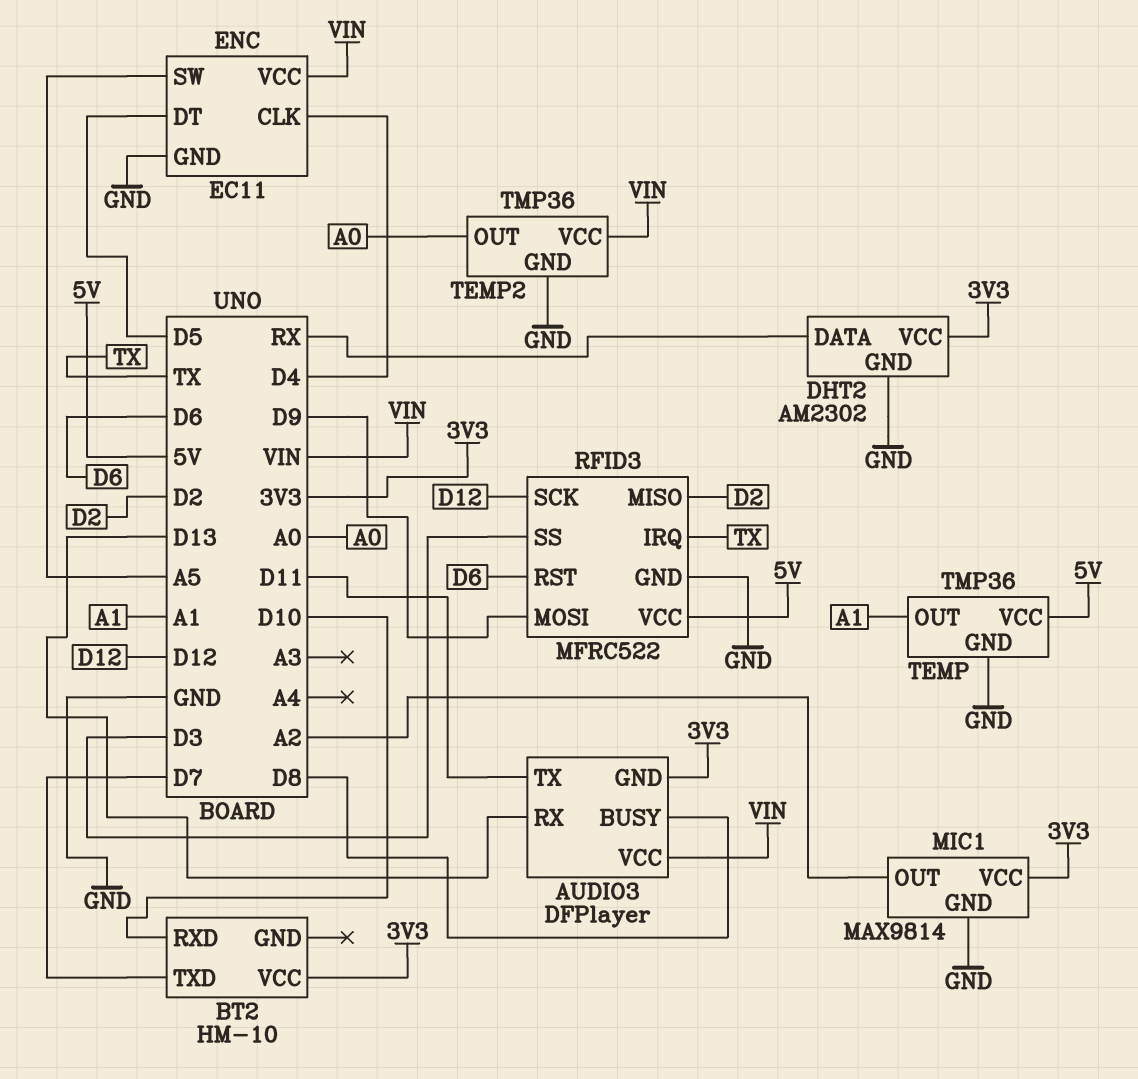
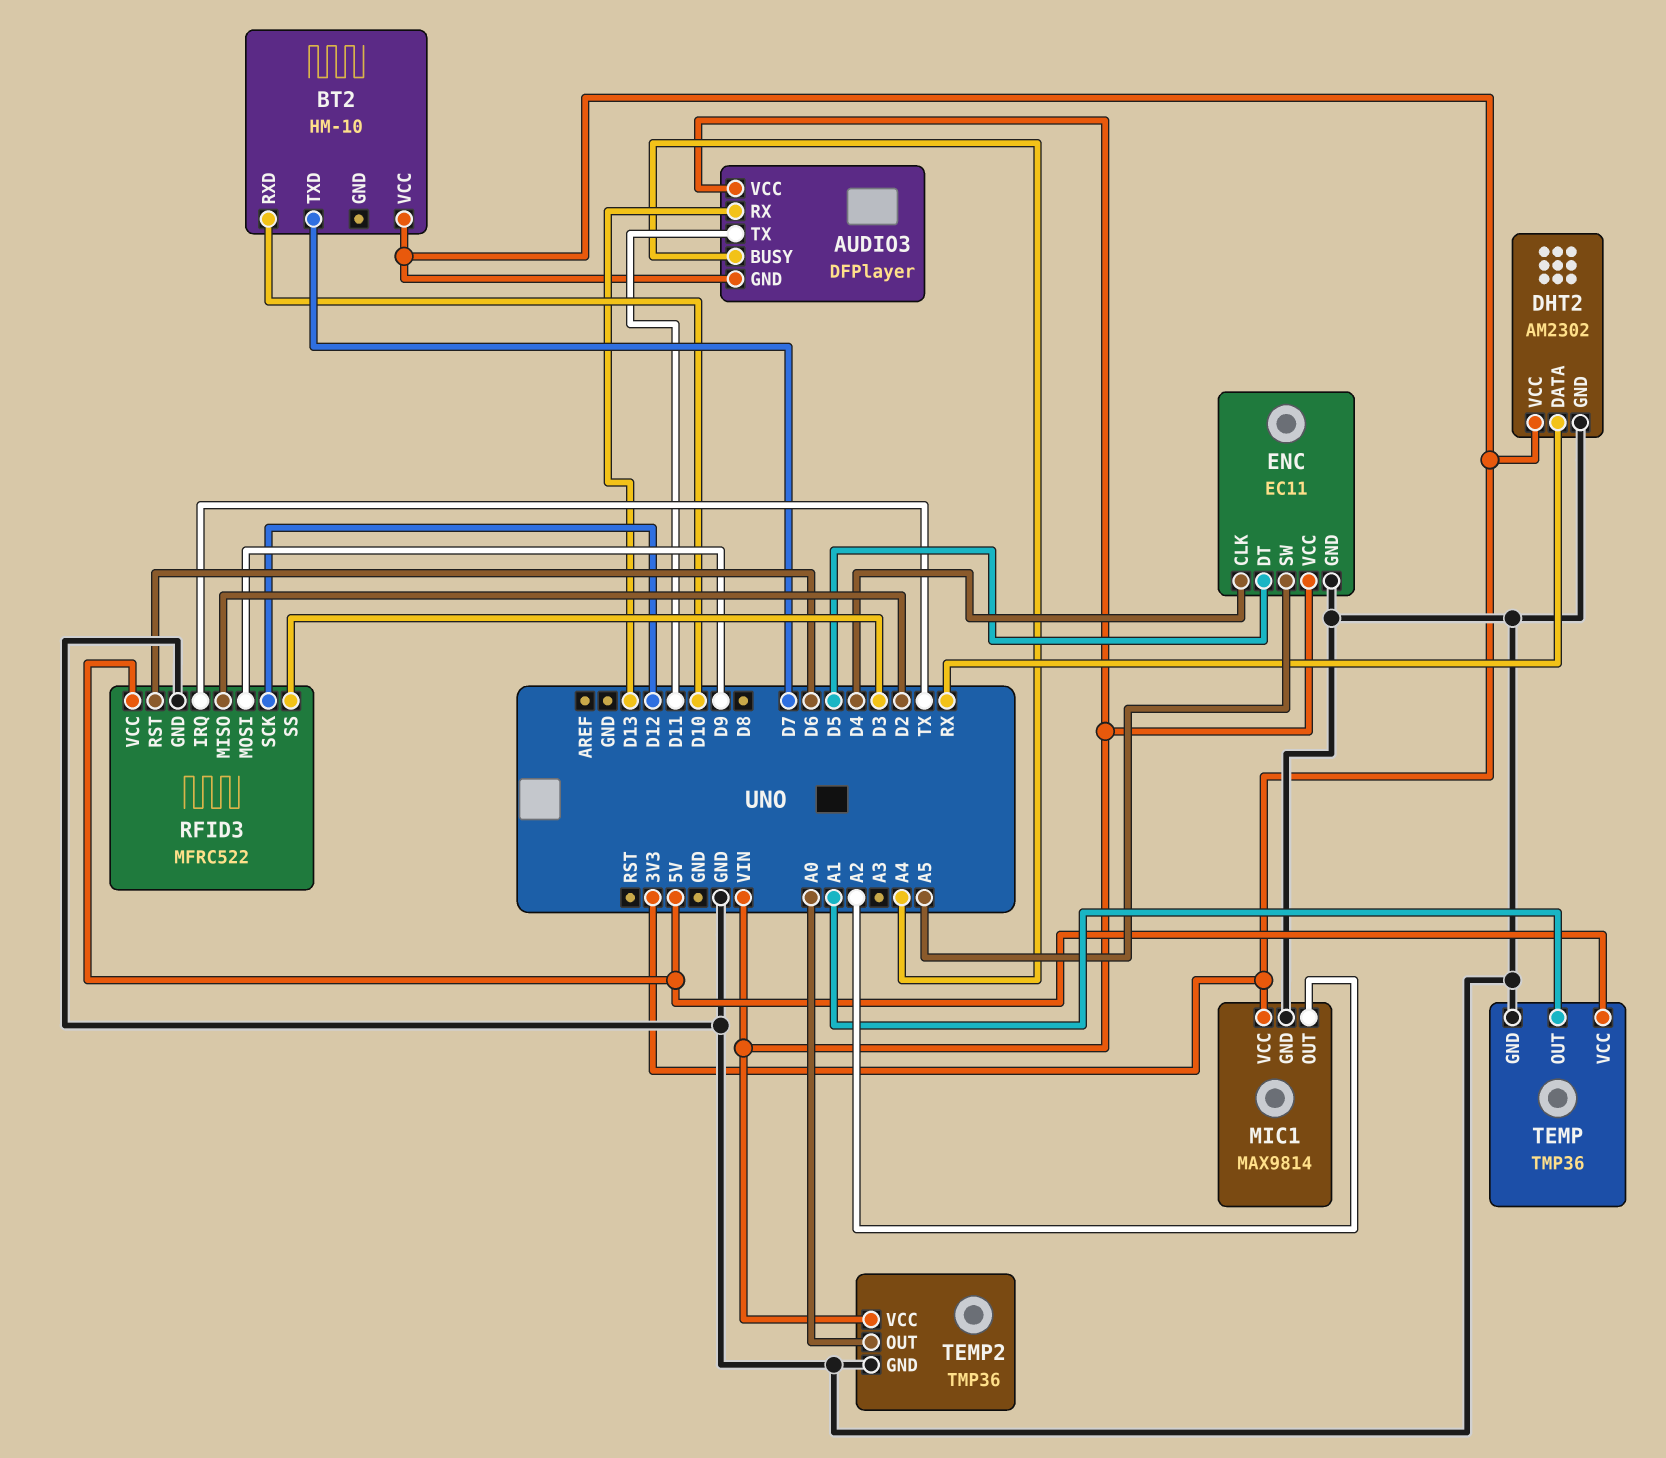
AUDIO3 pin BUSY: D8 -> A4

